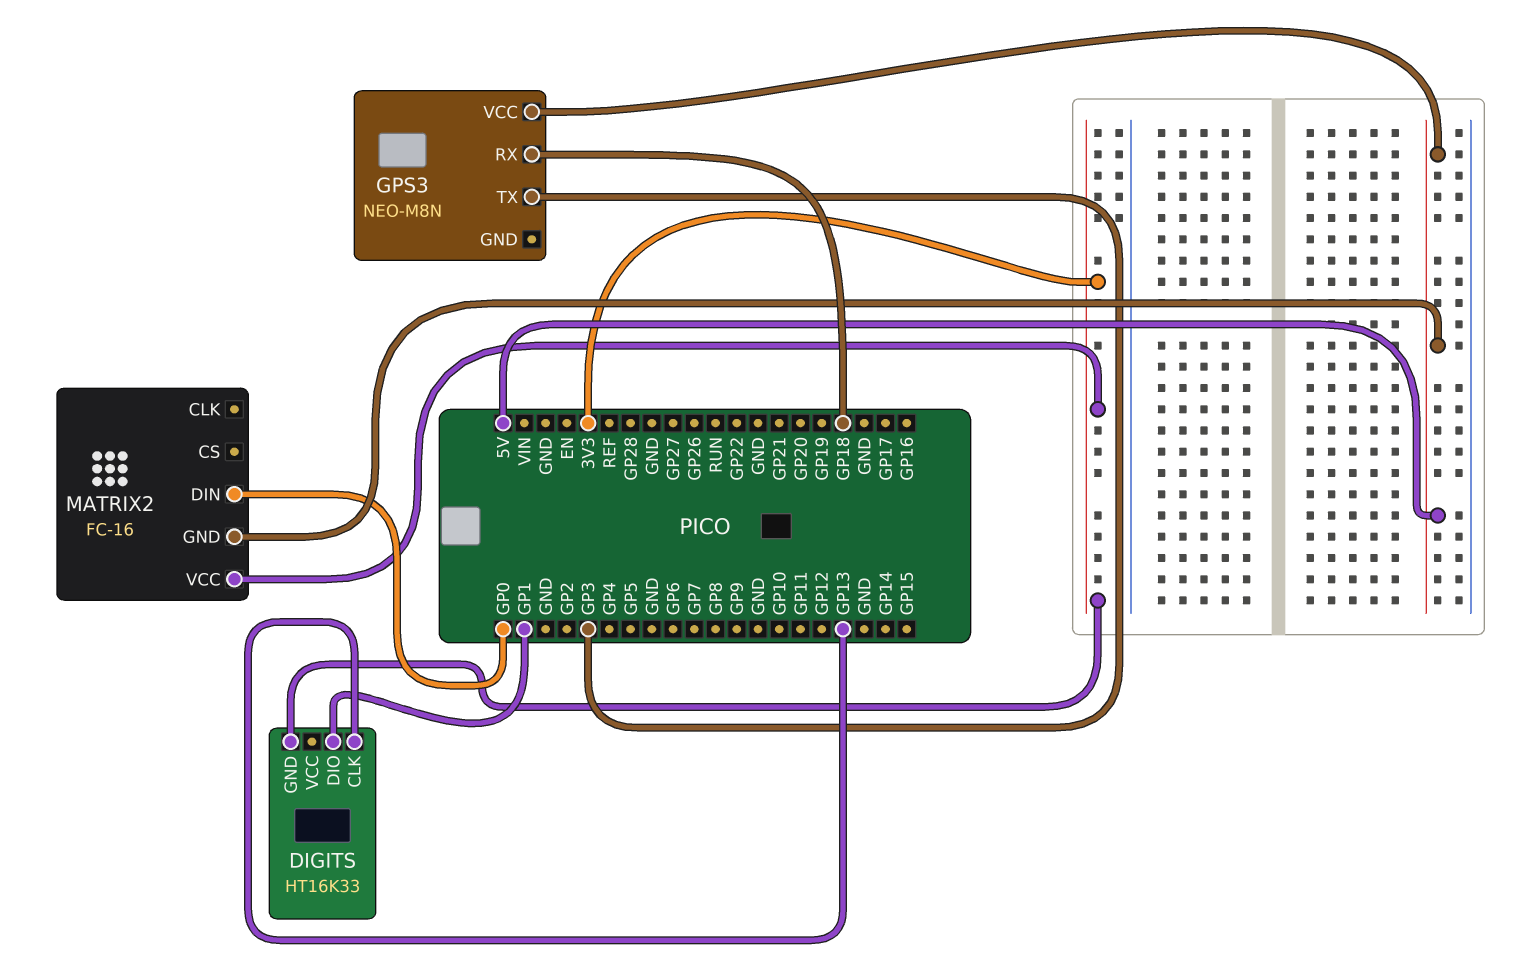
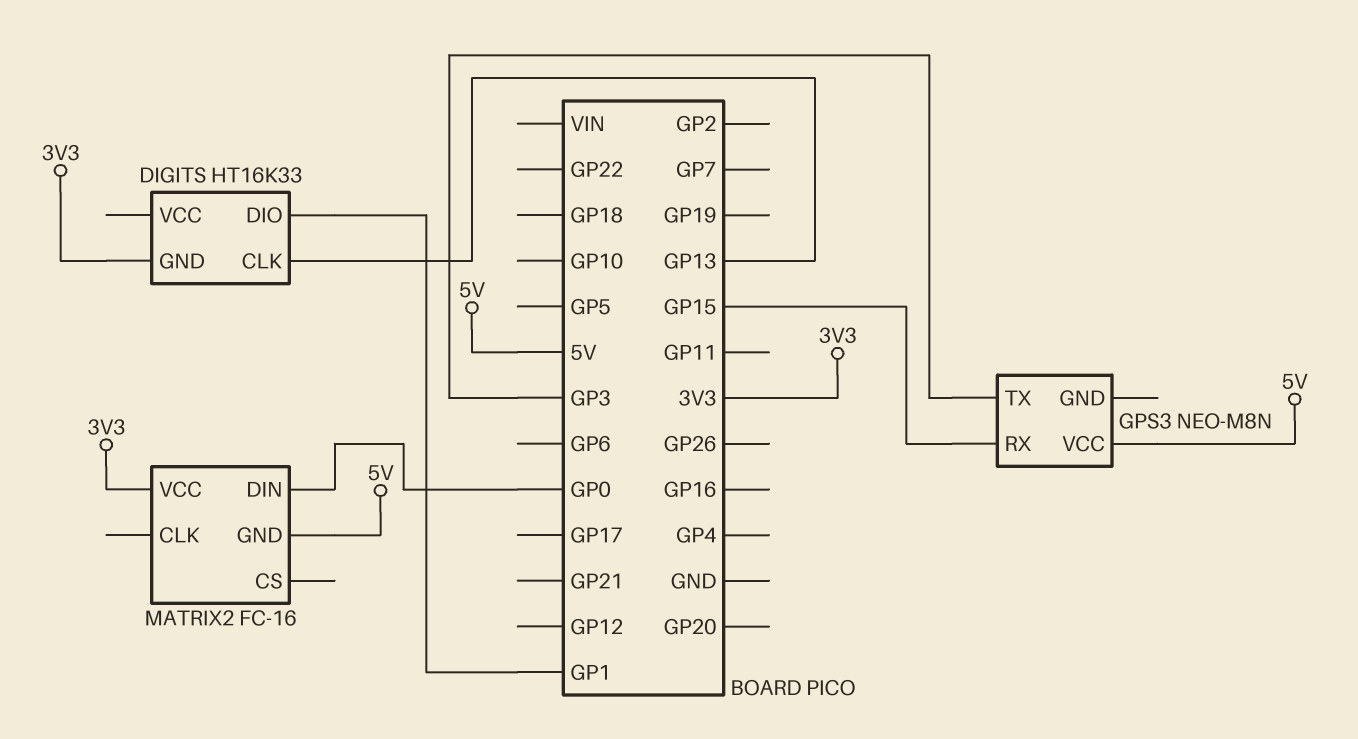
GPS3 pin RX: GP18 -> GP15

